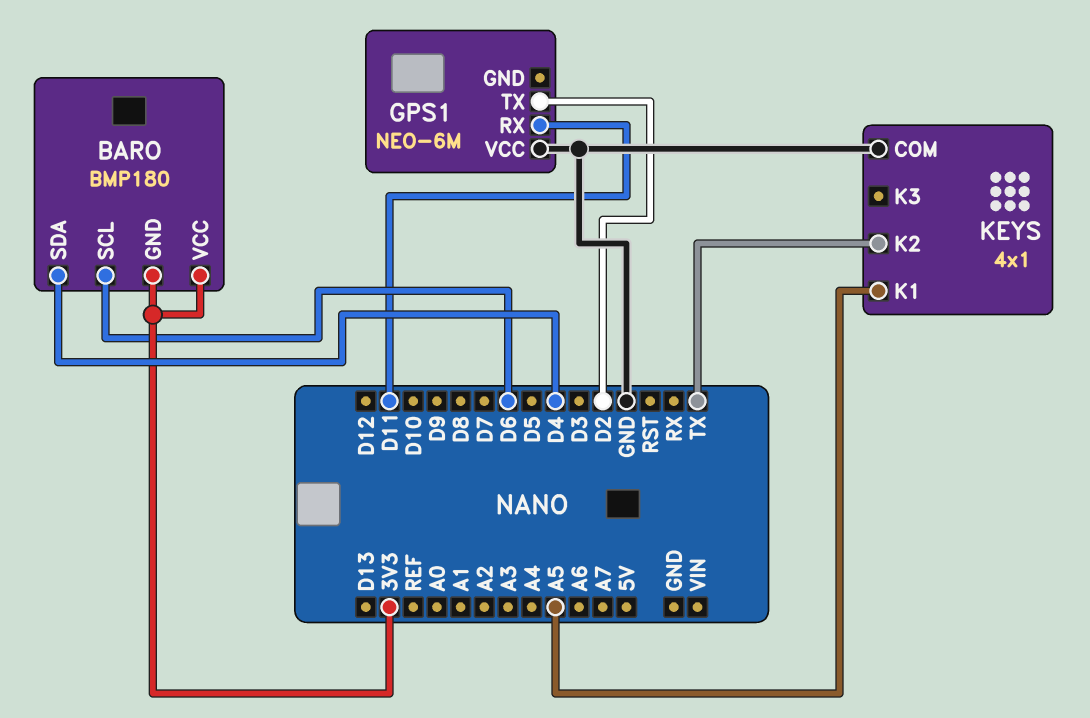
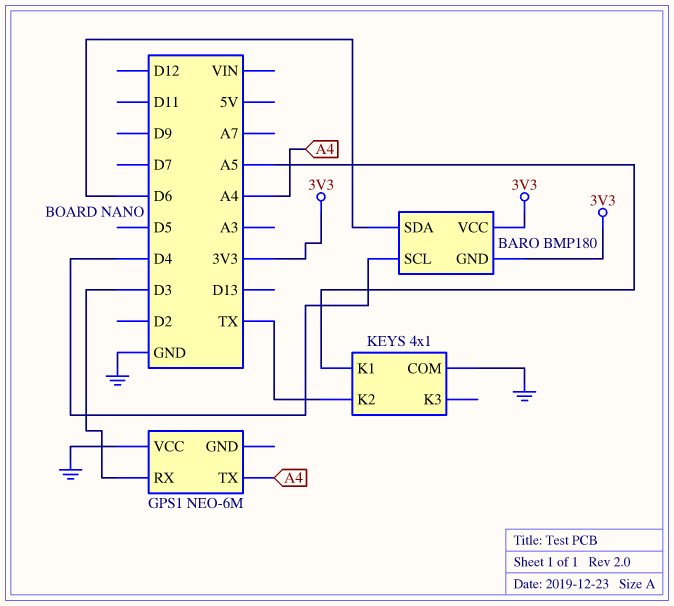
BARO pin SCL: D6 -> D4
BARO pin SDA: D4 -> D6
GPS1 pin RX: D11 -> D3
GPS1 pin TX: D2 -> A4

